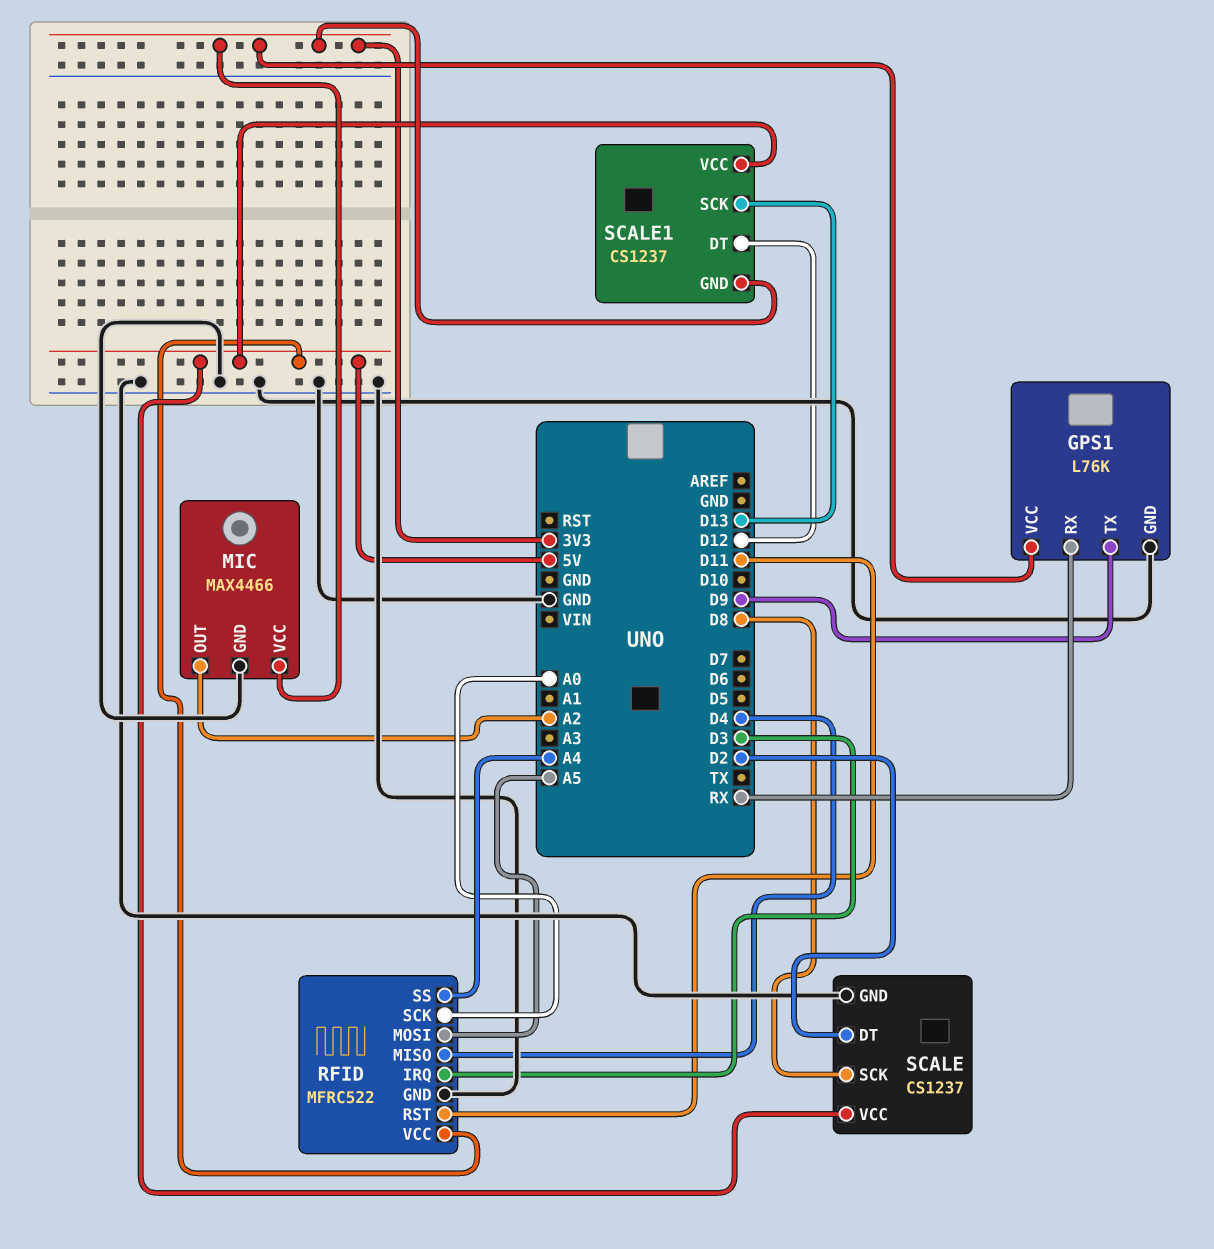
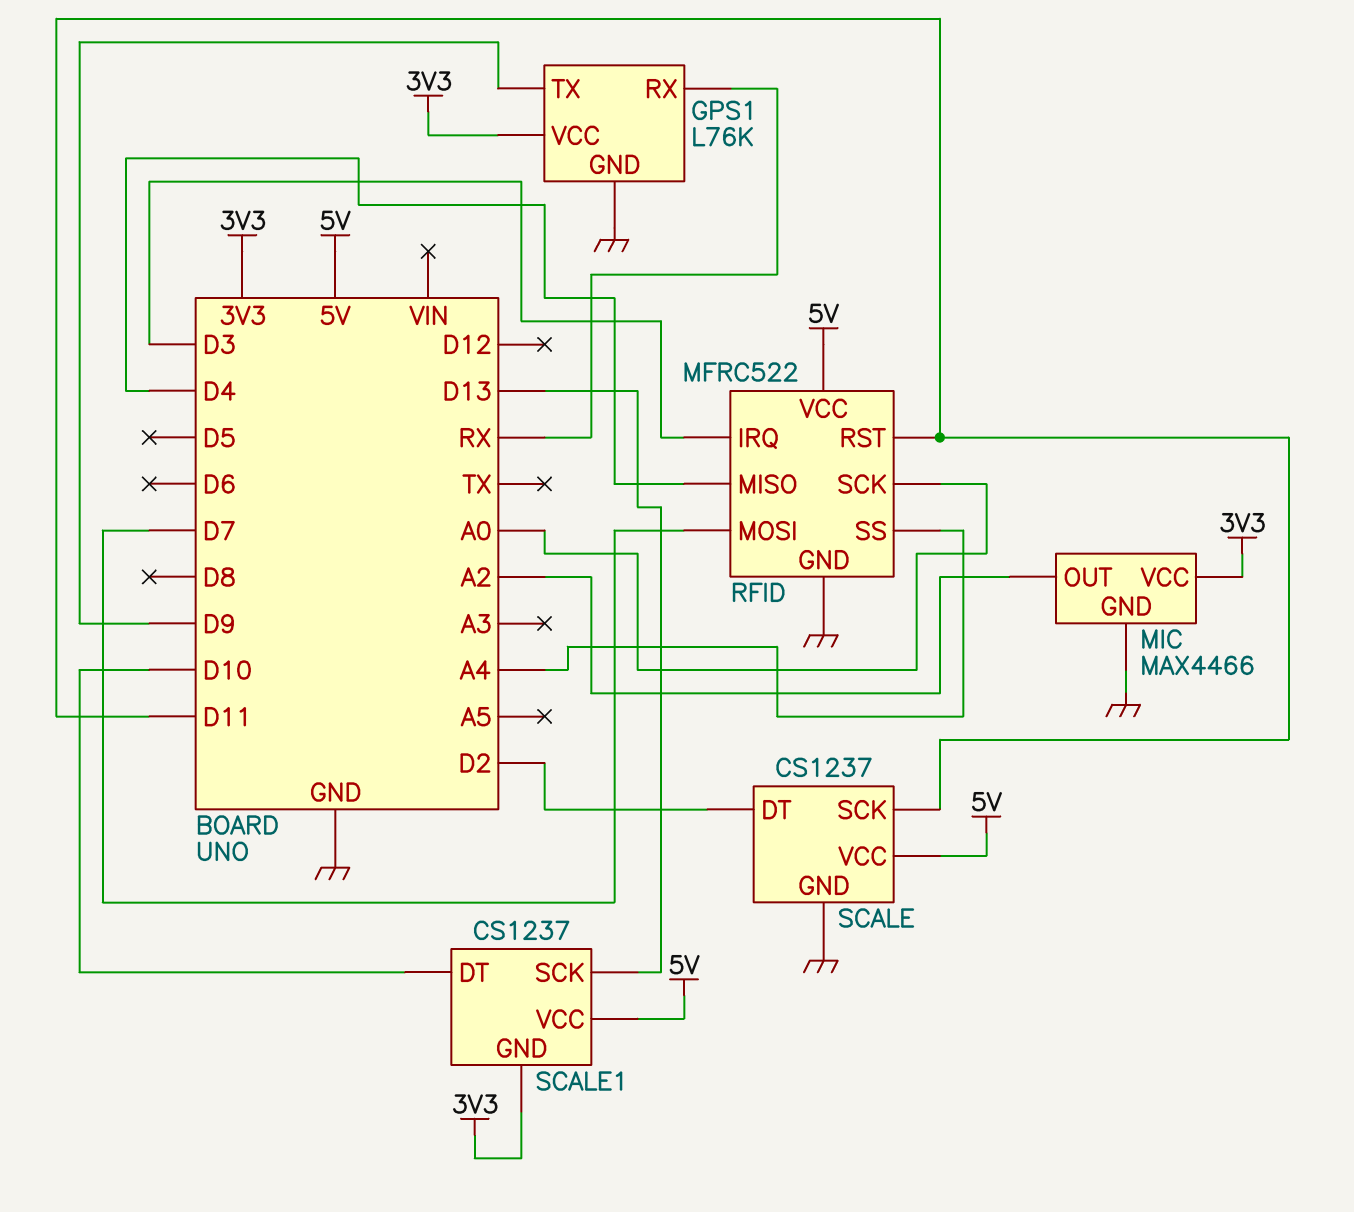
RFID pin MOSI: A5 -> D7
SCALE pin SCK: D8 -> D11
SCALE1 pin DT: D12 -> D10

